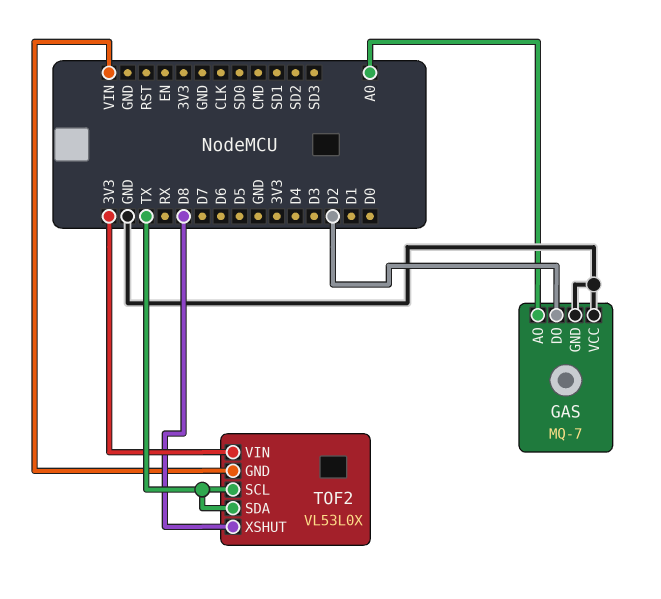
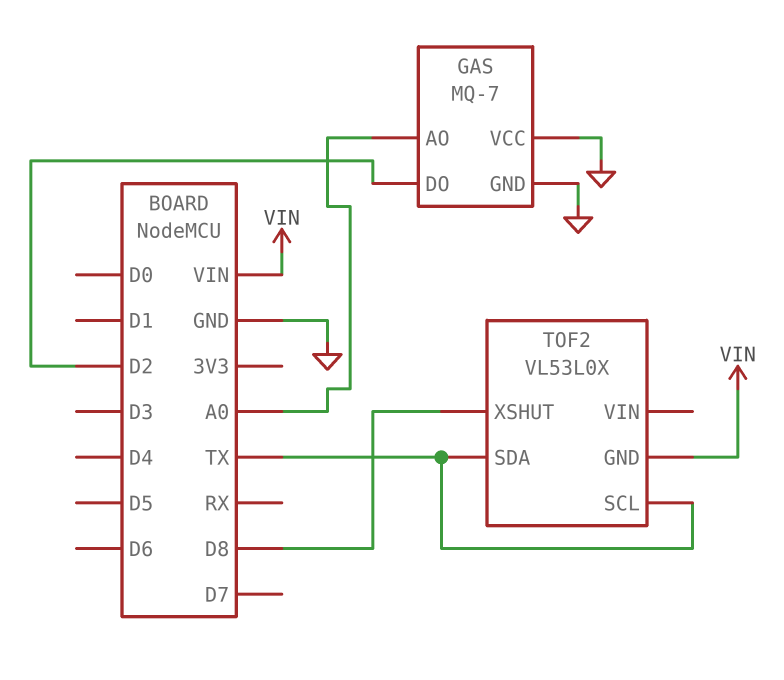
TOF2 pin VIN: 3V3 -> none

